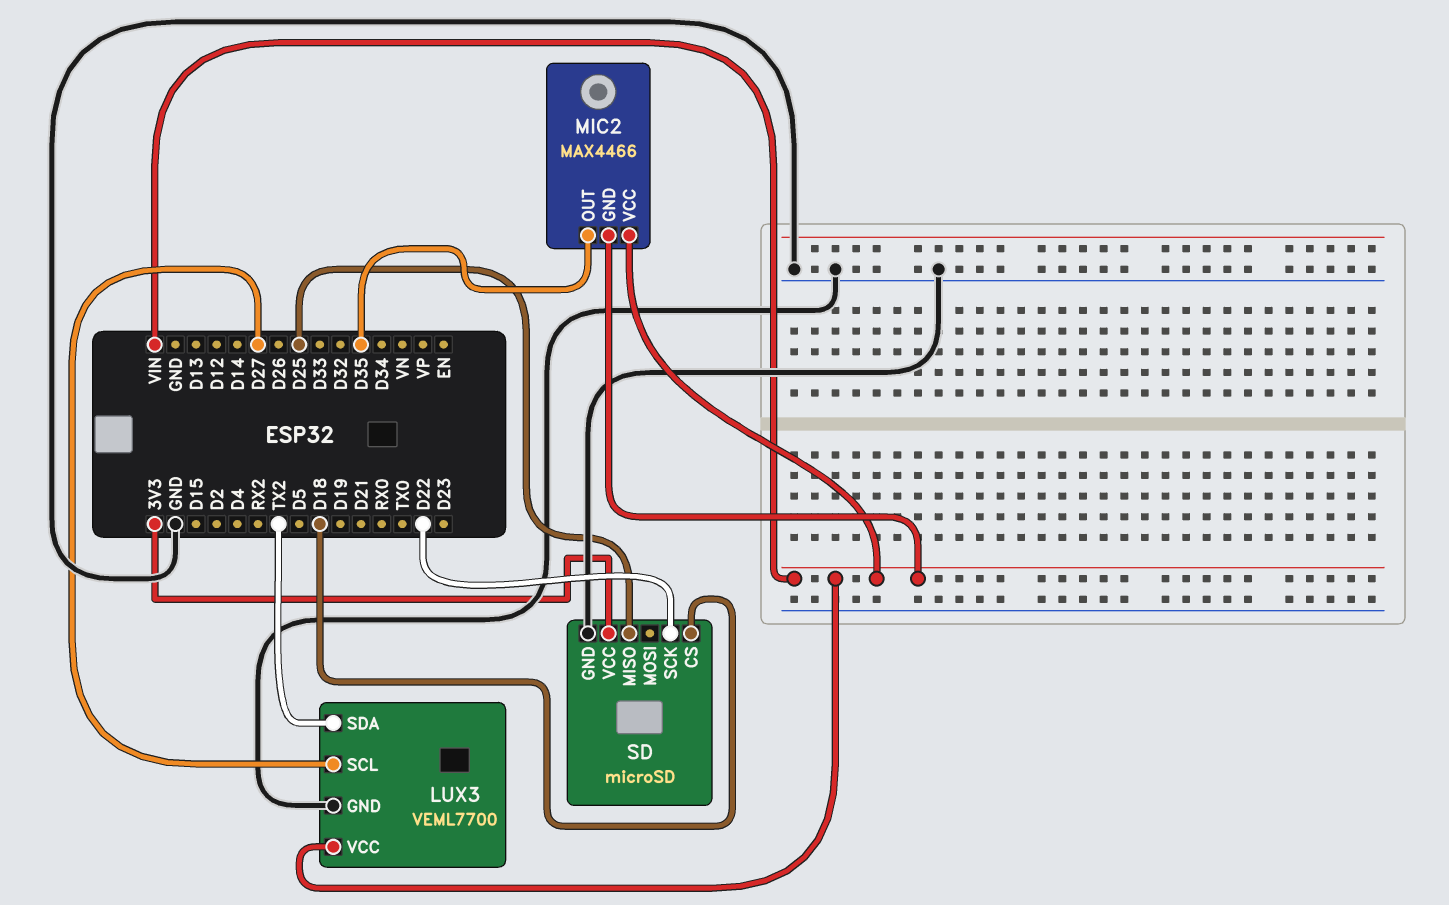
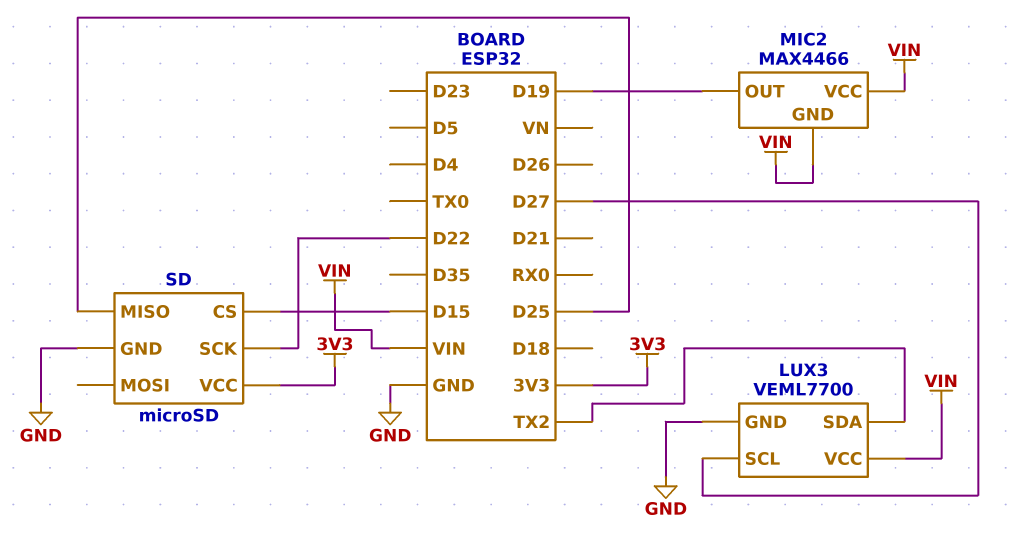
MIC2 pin OUT: D35 -> D19
SD pin CS: D18 -> D15

